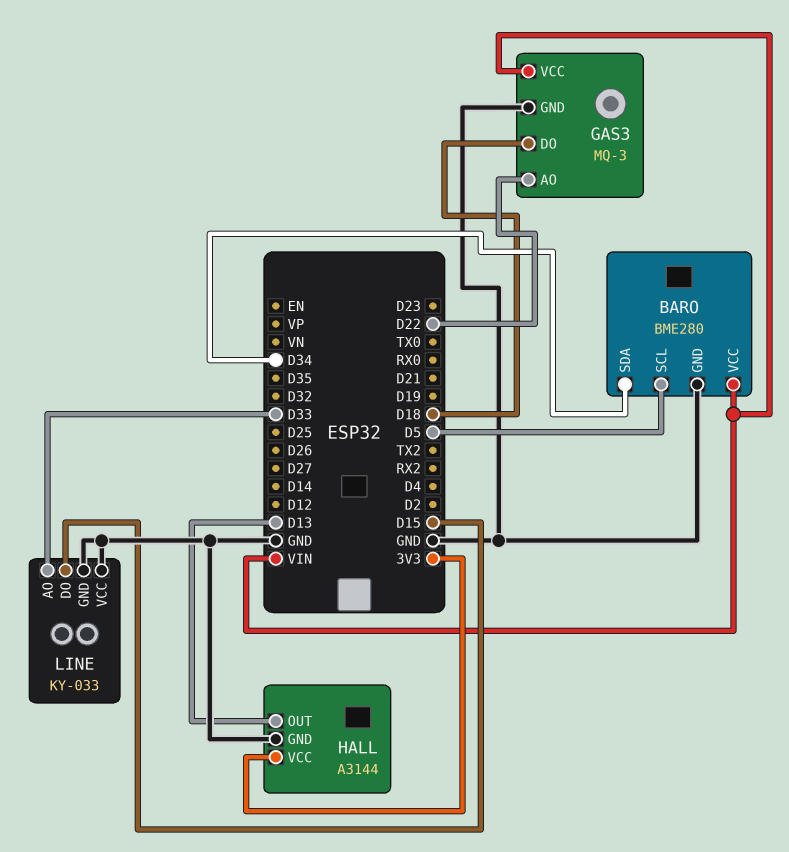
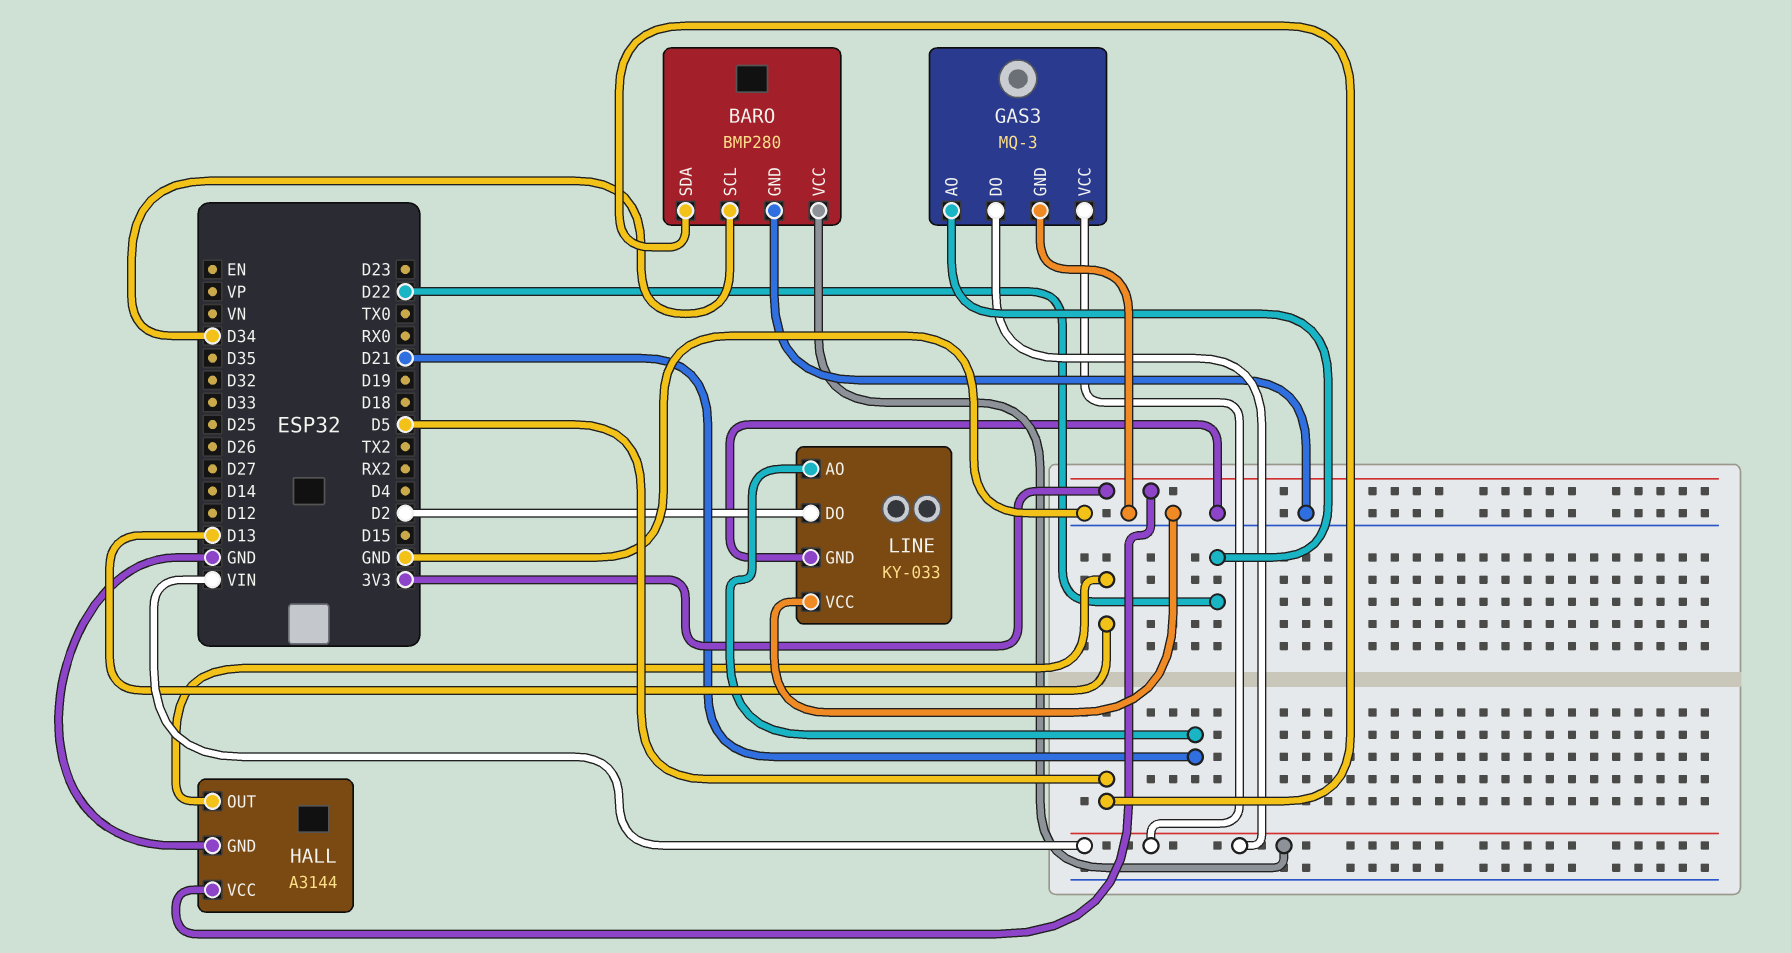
BARO: BME280 -> BMP280
BARO pin SCL: D5 -> D34
BARO pin SDA: D34 -> D5
GAS3 pin DO: D18 -> VIN
LINE pin AO: D33 -> D21
LINE pin DO: D15 -> D2

